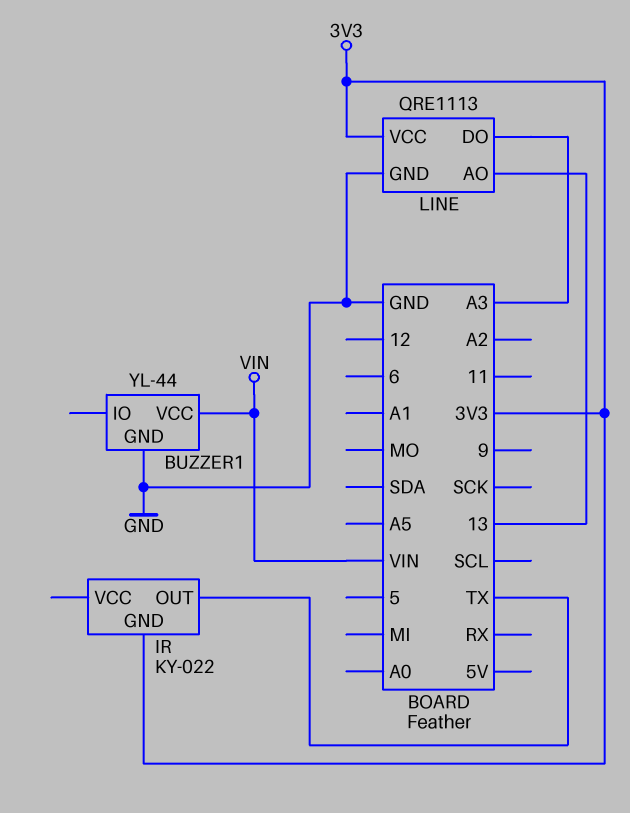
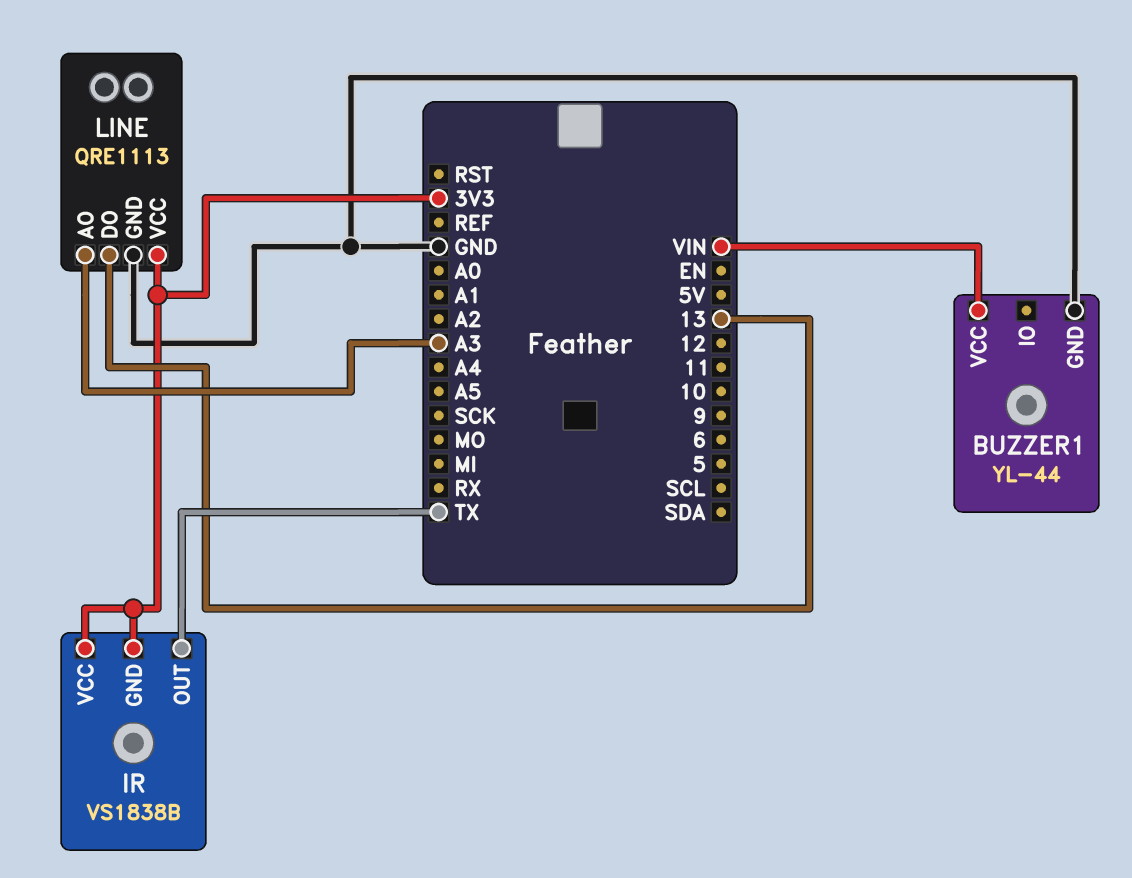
IR: KY-022 -> VS1838B
IR pin VCC: none -> 3V3
LINE pin AO: 13 -> A3
LINE pin DO: A3 -> 13

